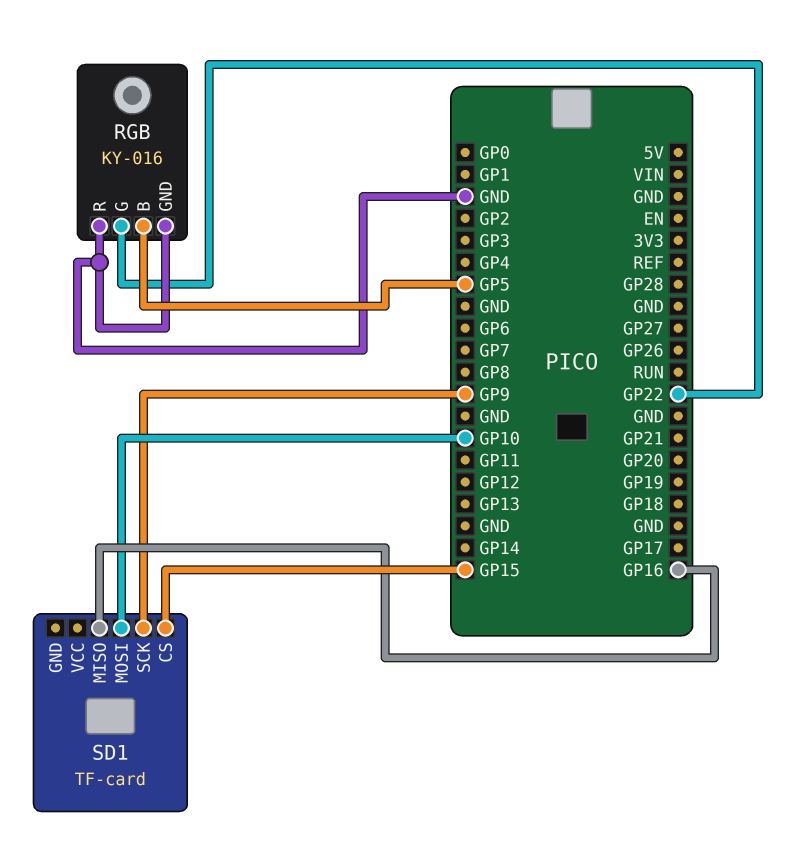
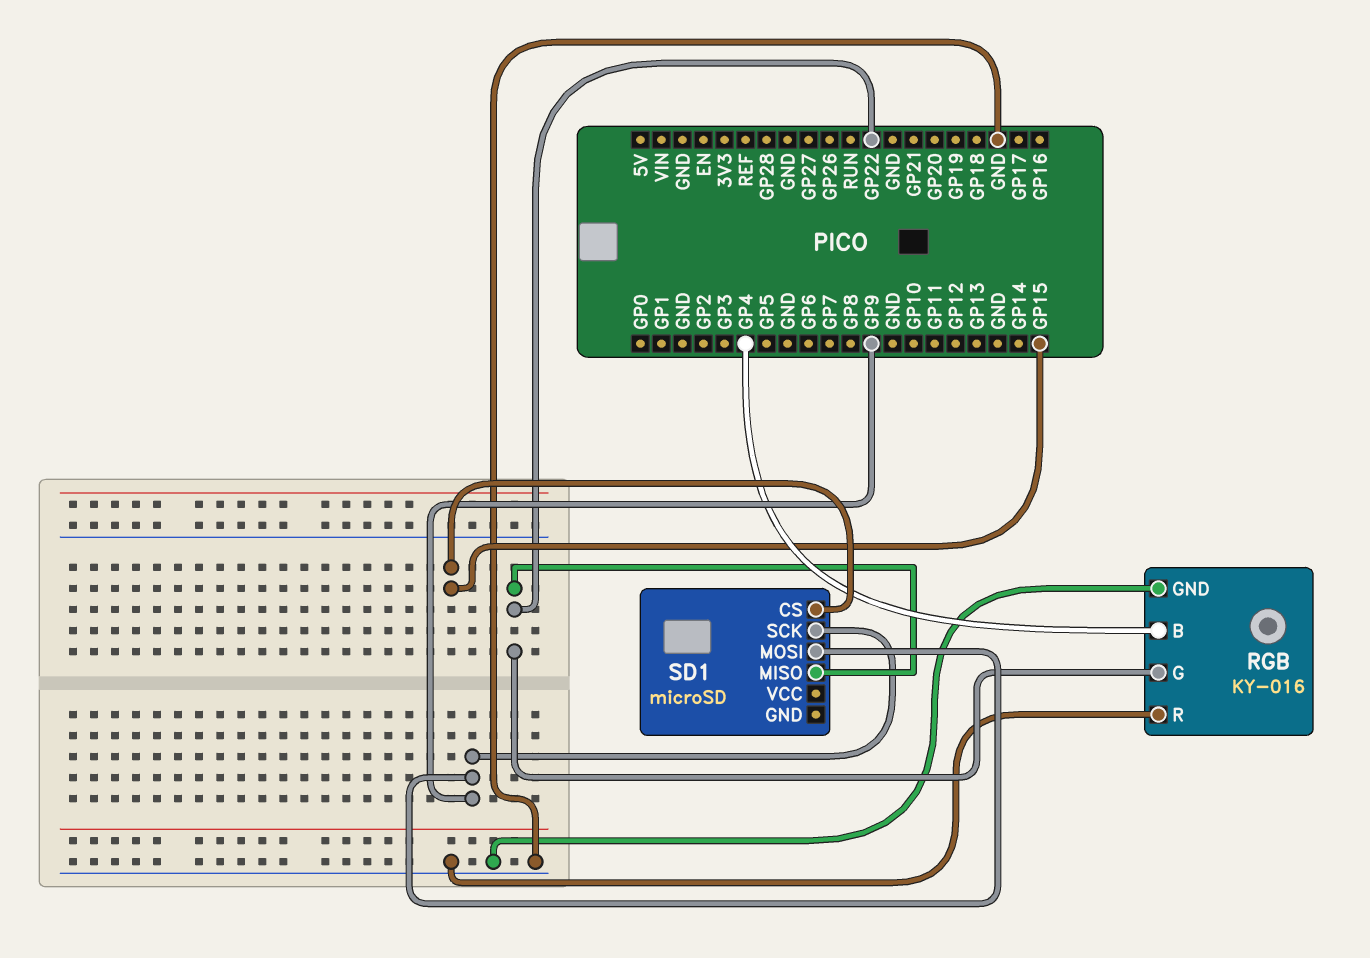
RGB pin B: GP5 -> GP4
SD1: TF-card -> microSD
SD1 pin MISO: GP16 -> GP22
SD1 pin MOSI: GP10 -> GP9

